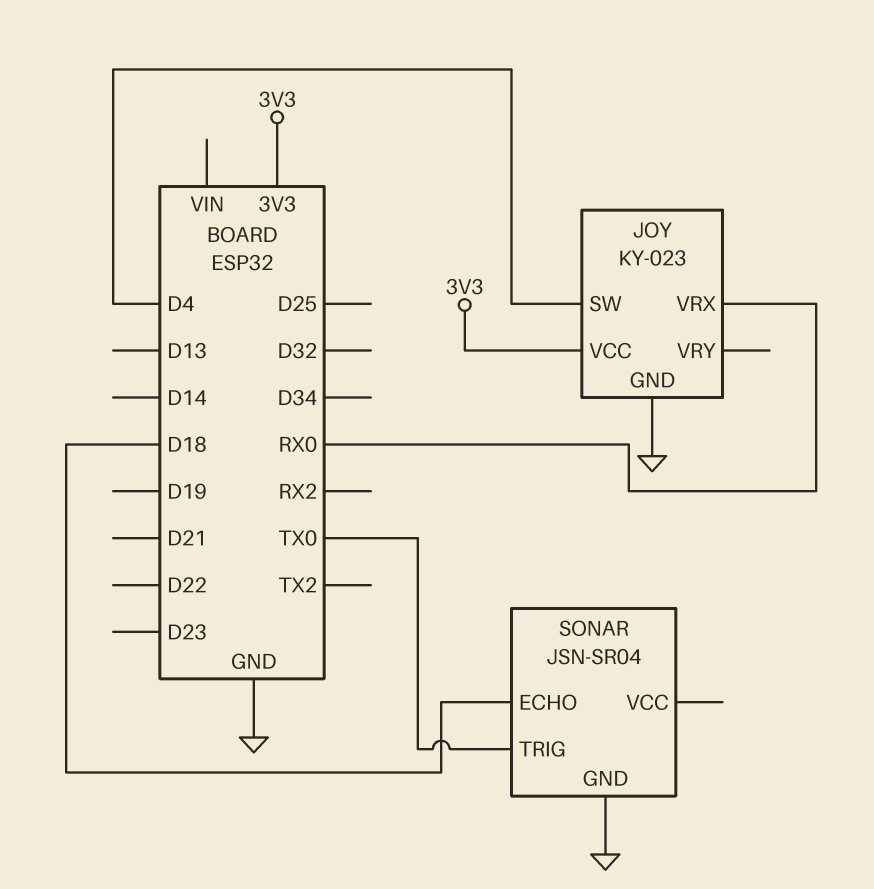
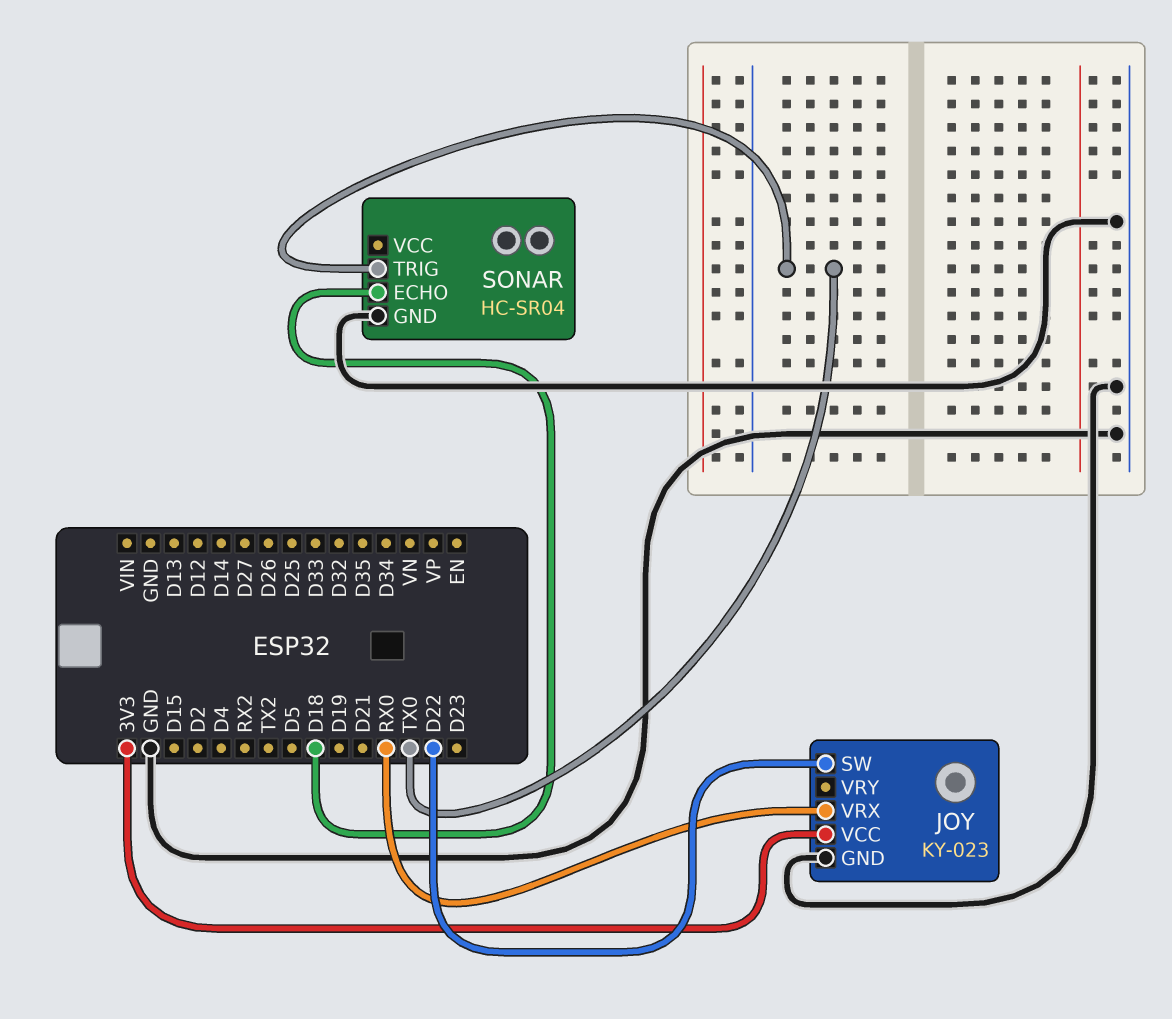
JOY pin SW: D4 -> D22
SONAR: JSN-SR04 -> HC-SR04

